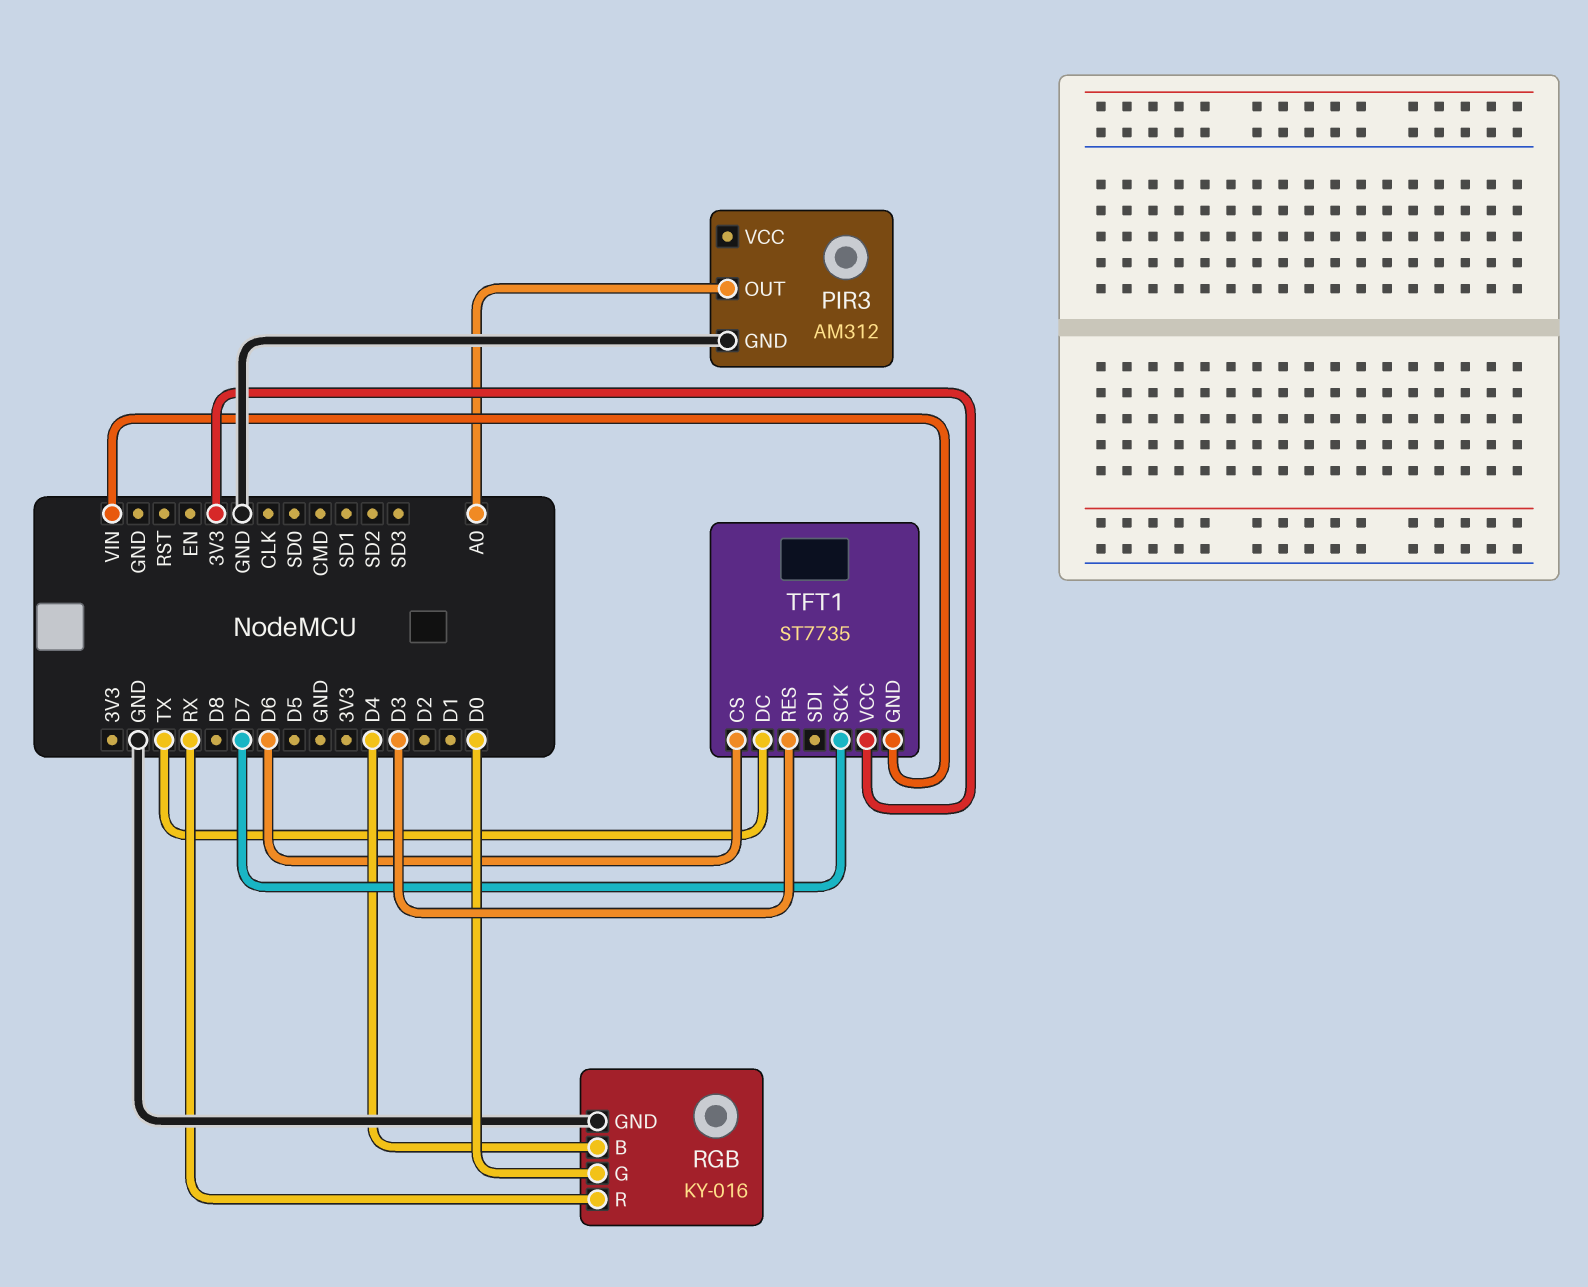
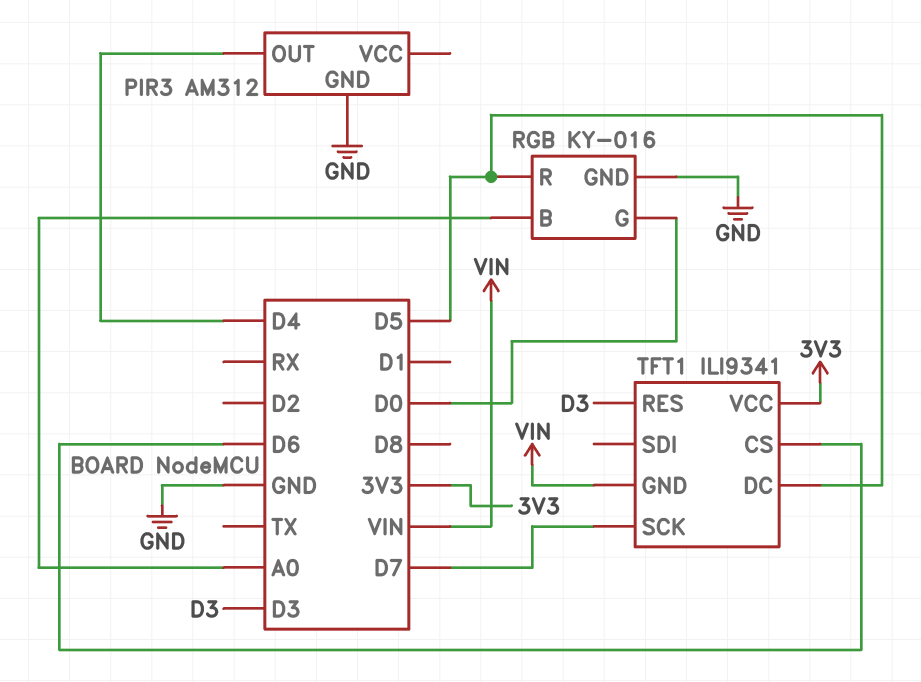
PIR3 pin OUT: A0 -> D4
RGB pin B: D4 -> A0
RGB pin R: RX -> D5
TFT1: ST7735 -> ILI9341
TFT1 pin DC: TX -> D5

